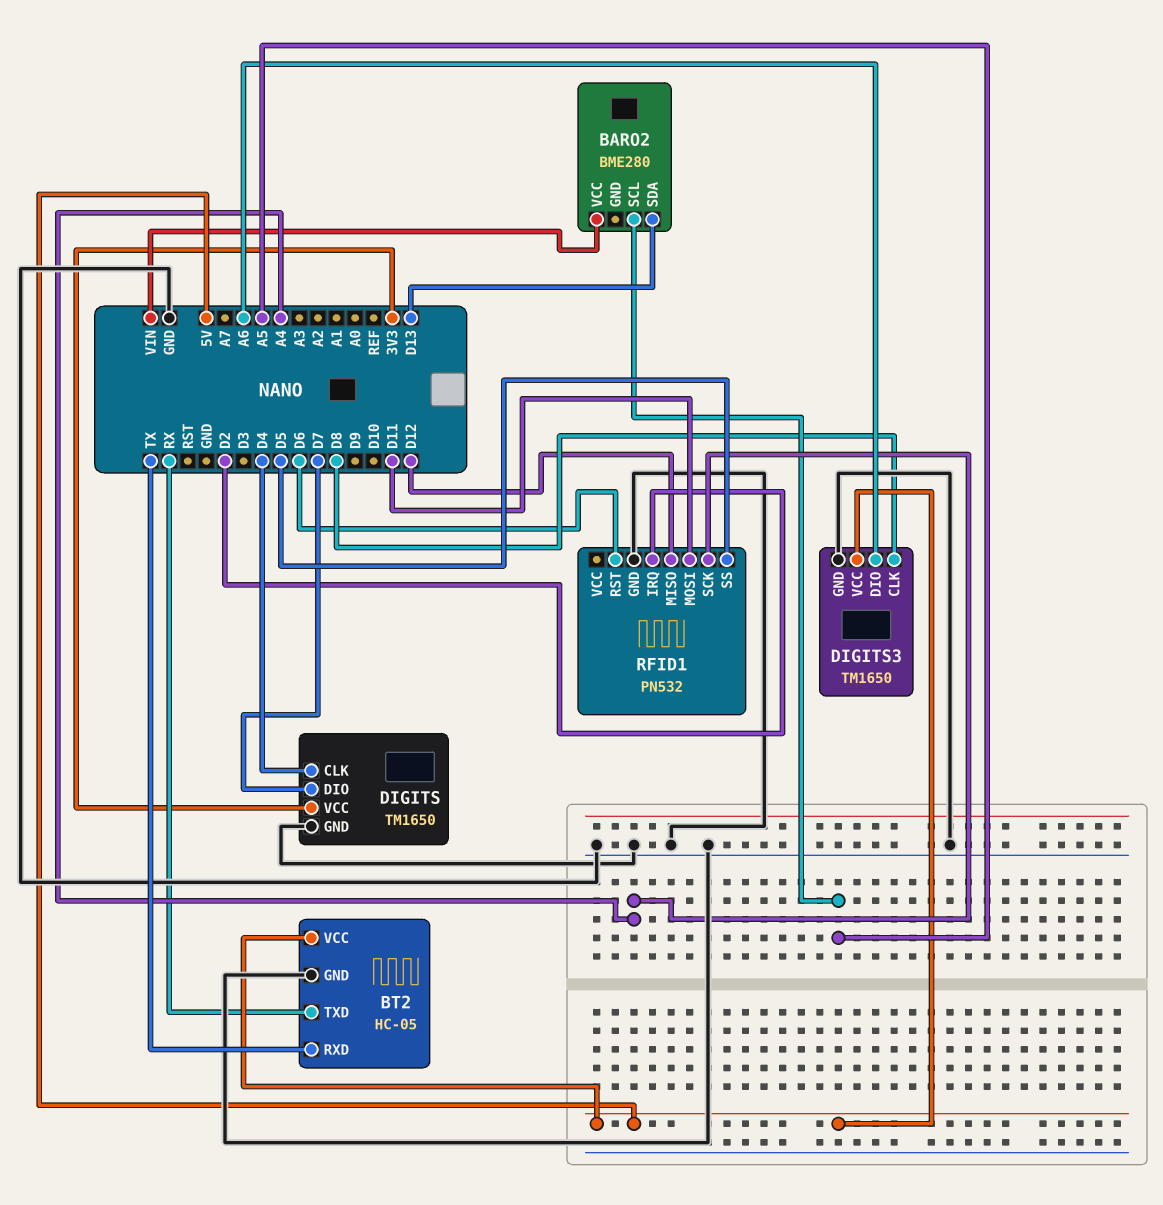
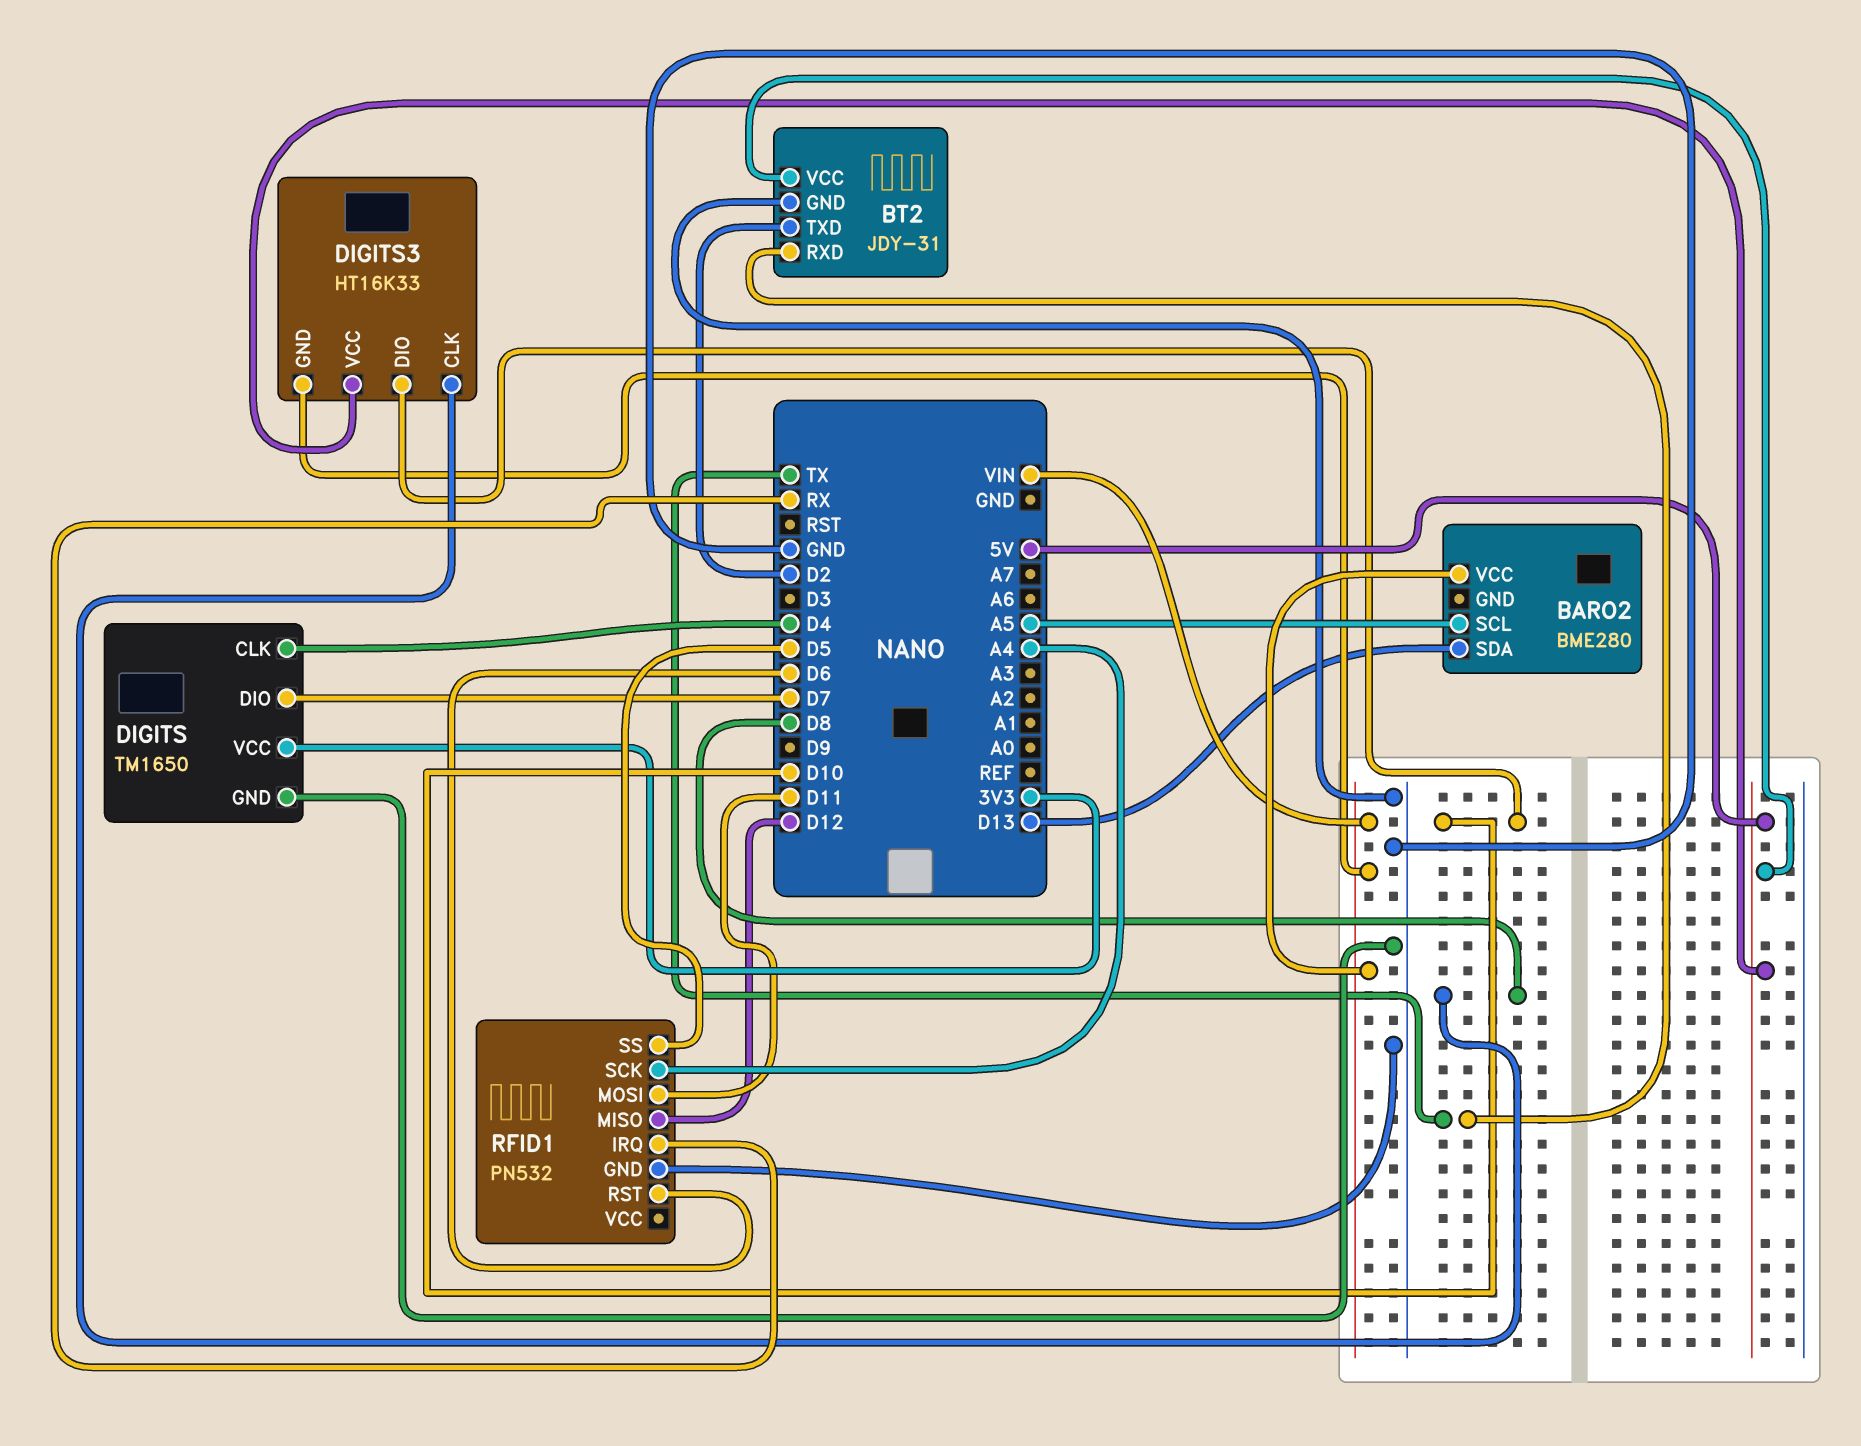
BT2: HC-05 -> JDY-31
BT2 pin TXD: RX -> D2
DIGITS3: TM1650 -> HT16K33
DIGITS3 pin DIO: A6 -> D10
DIGITS3 pin GND: GND -> VIN
RFID1 pin IRQ: D2 -> RX

